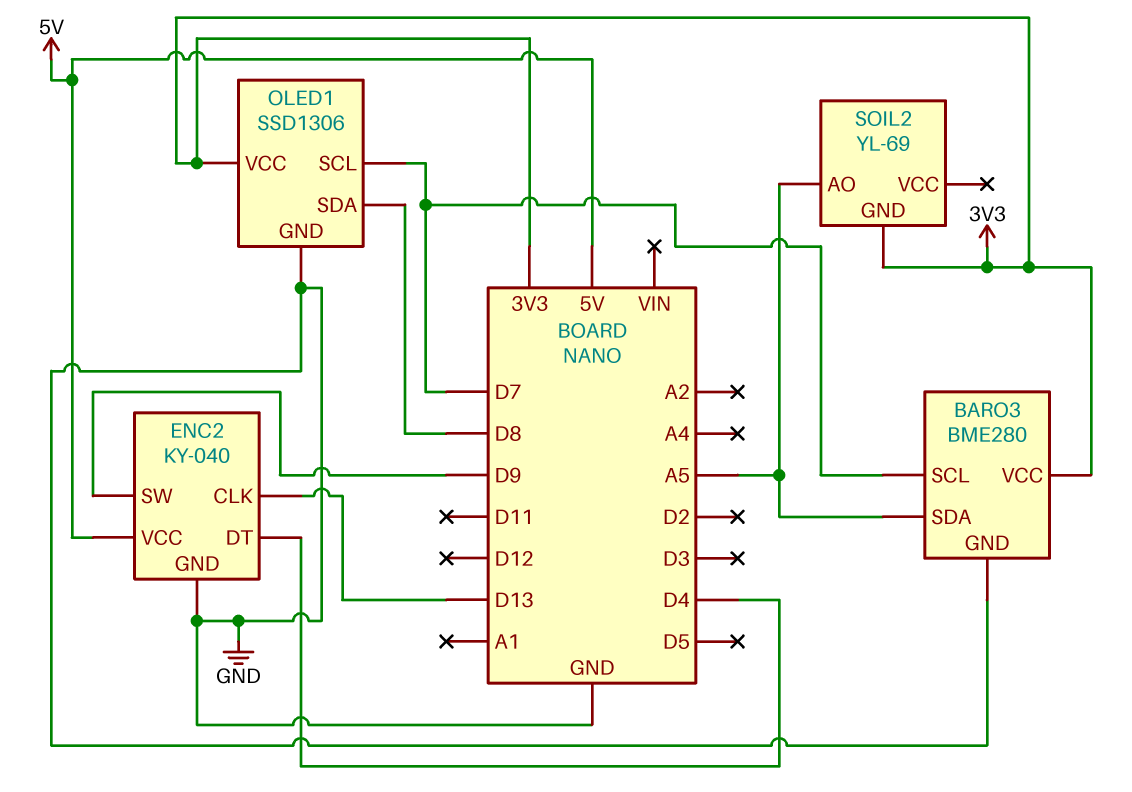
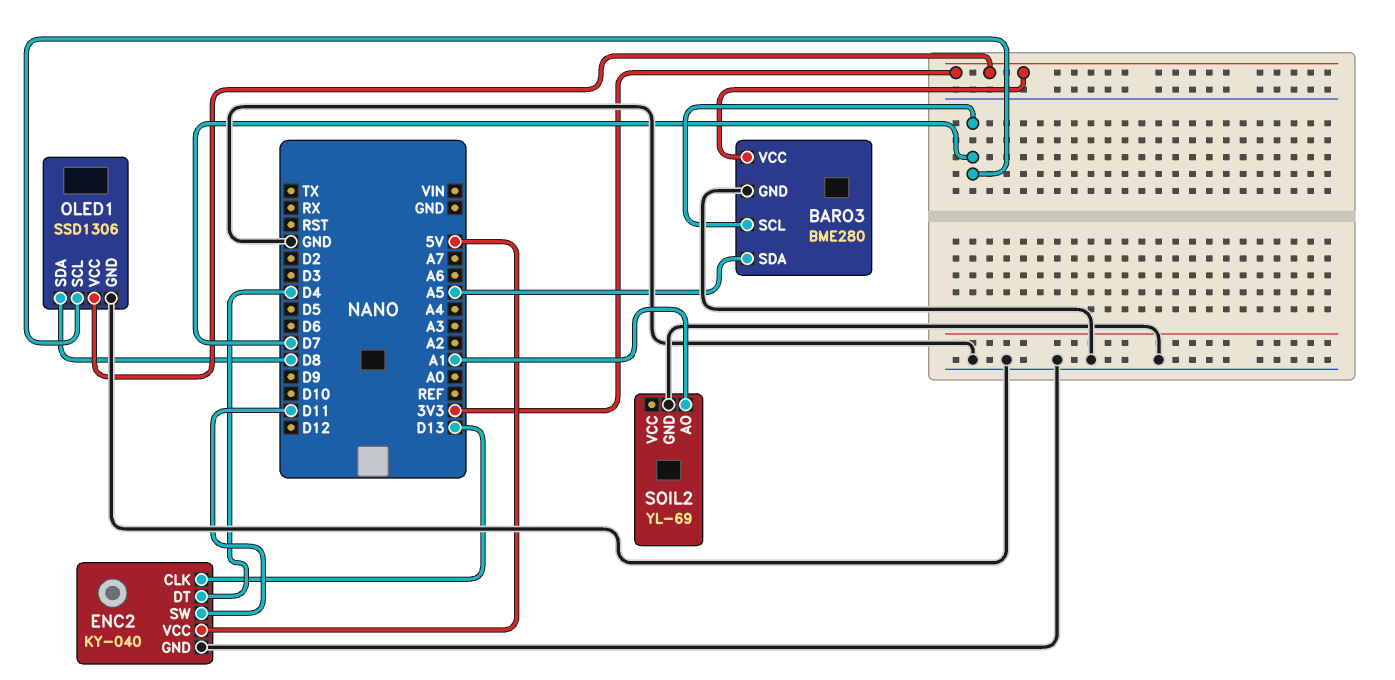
ENC2 pin SW: D9 -> D11
SOIL2 pin AO: A5 -> A1
SOIL2 pin GND: 3V3 -> GND

